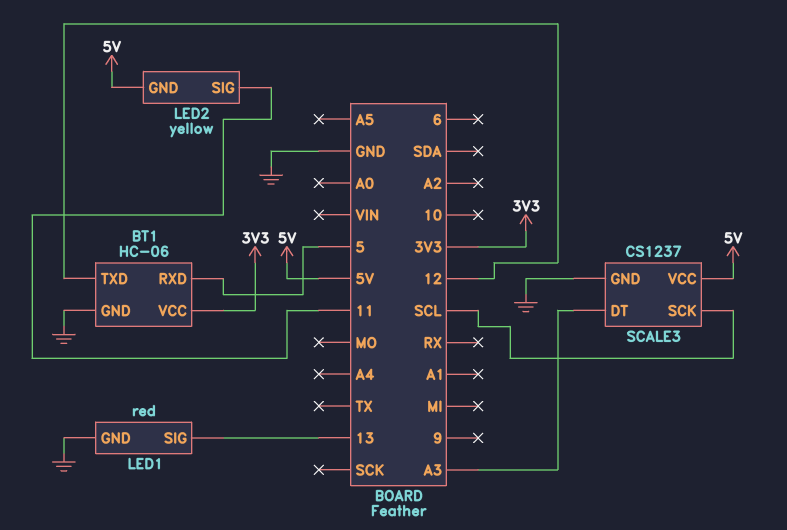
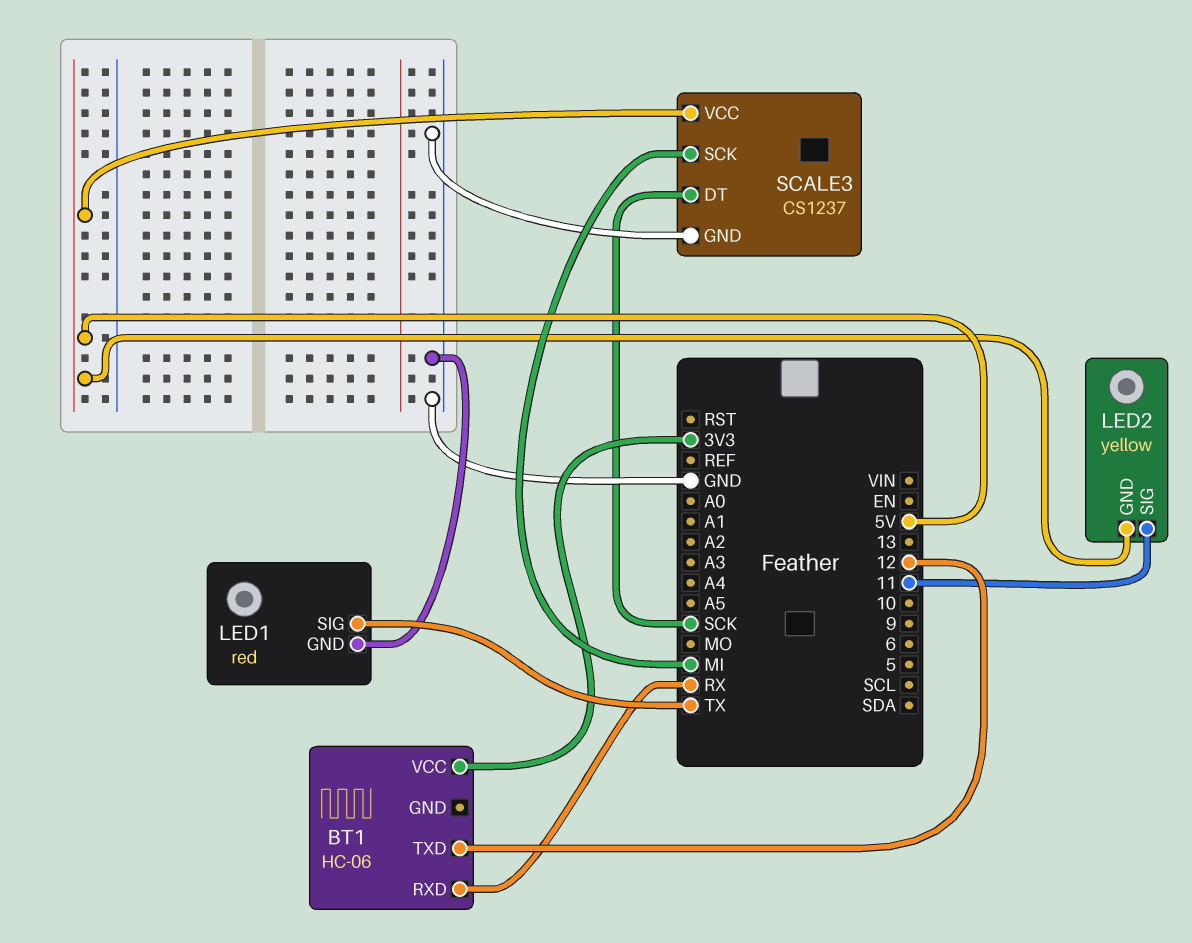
BT1 pin GND: GND -> none
BT1 pin RXD: 5 -> RX
LED1 pin SIG: 13 -> TX
SCALE3 pin DT: A3 -> SCK
SCALE3 pin SCK: SCL -> MI

